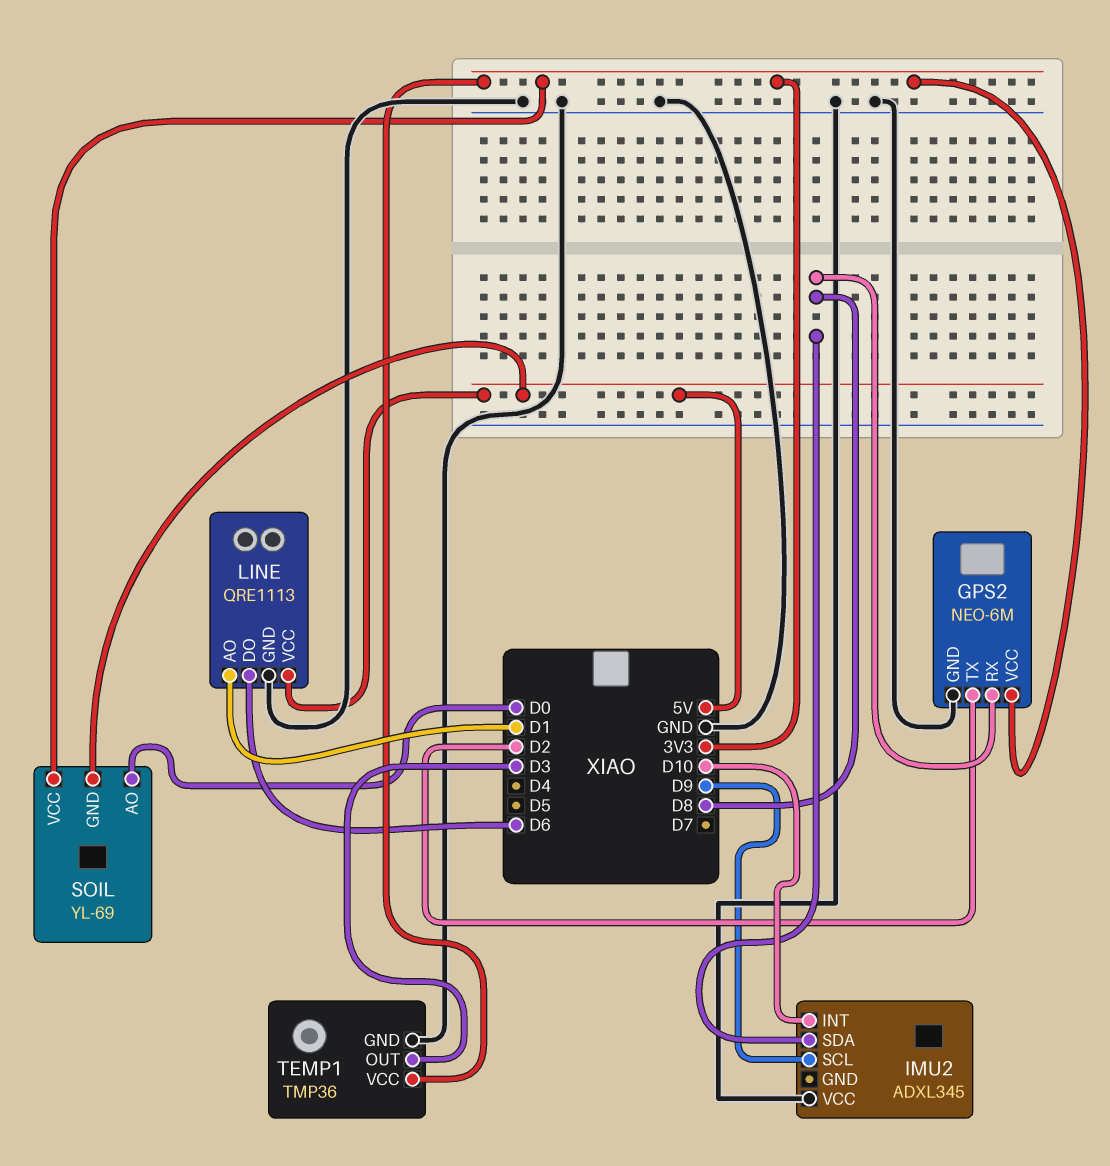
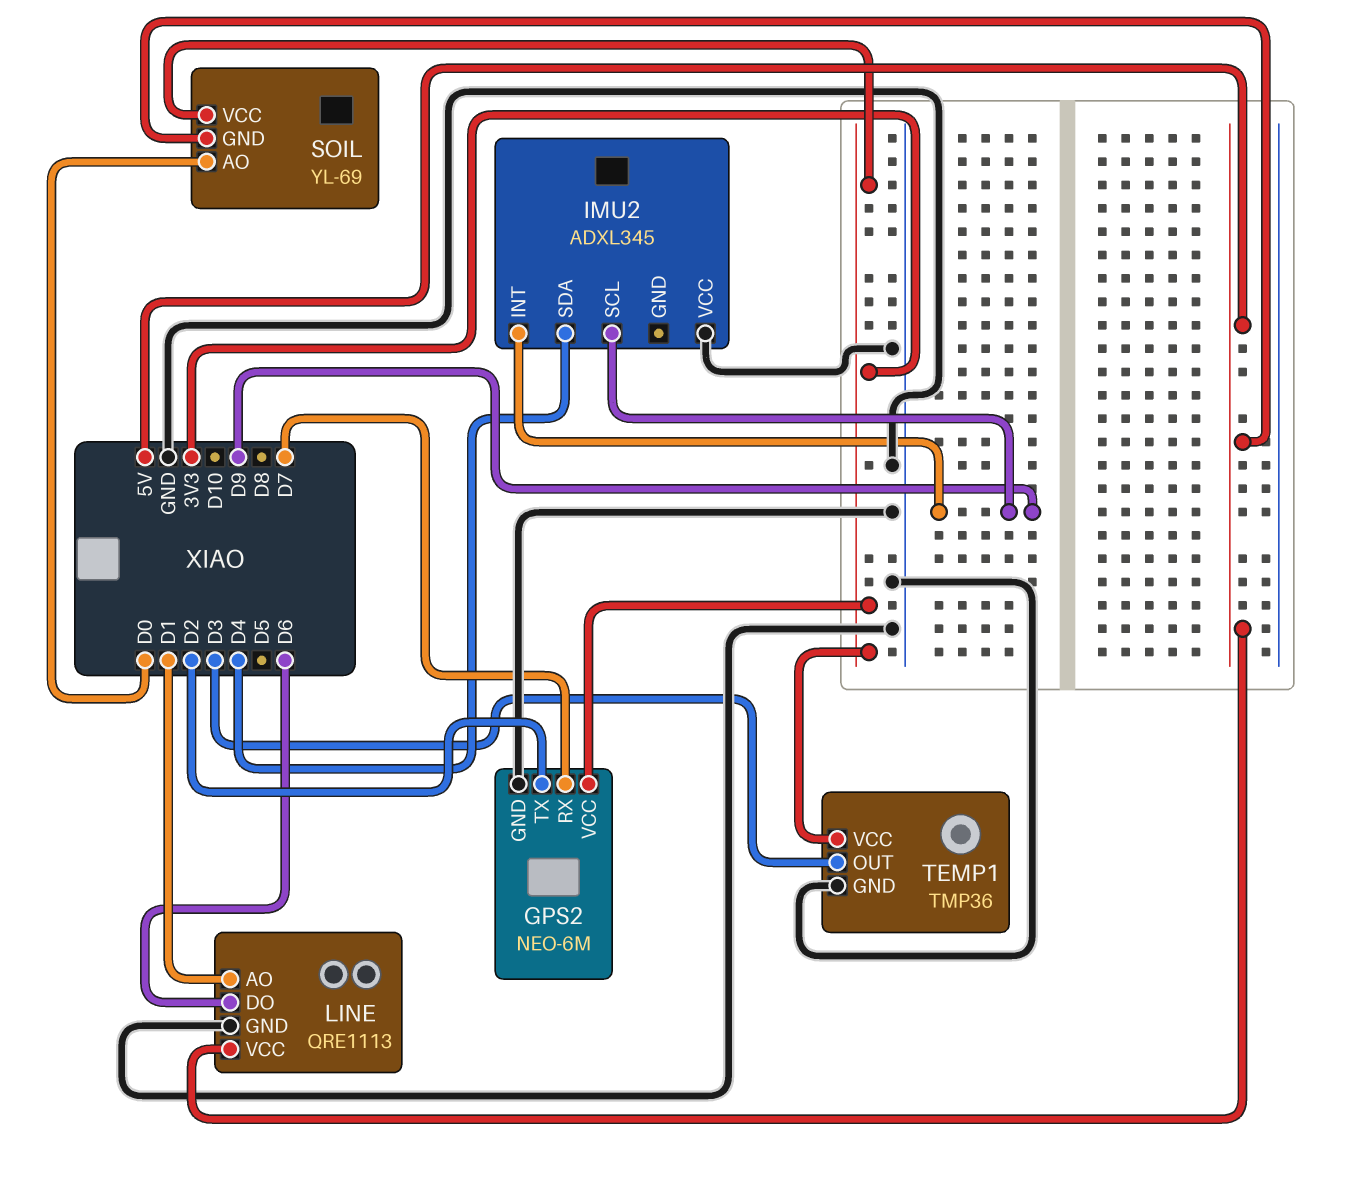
GPS2 pin RX: D8 -> D7
IMU2 pin INT: D10 -> D9
IMU2 pin SDA: D8 -> D4

